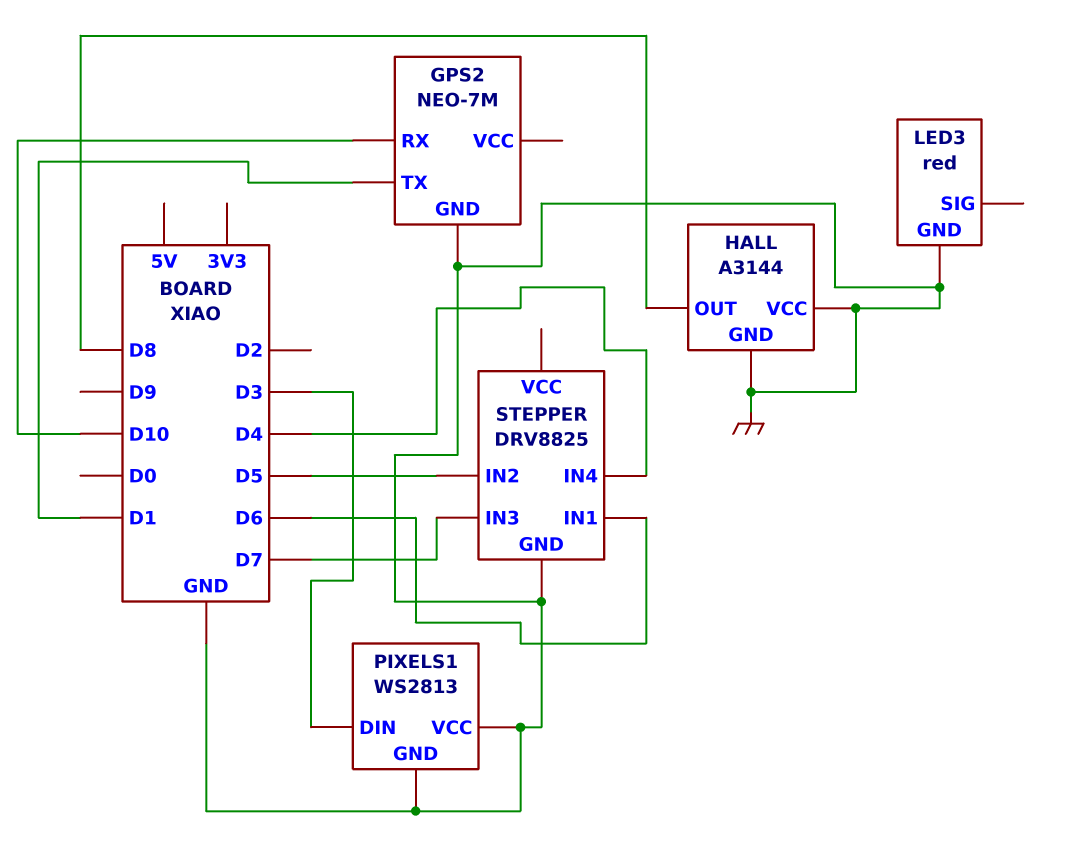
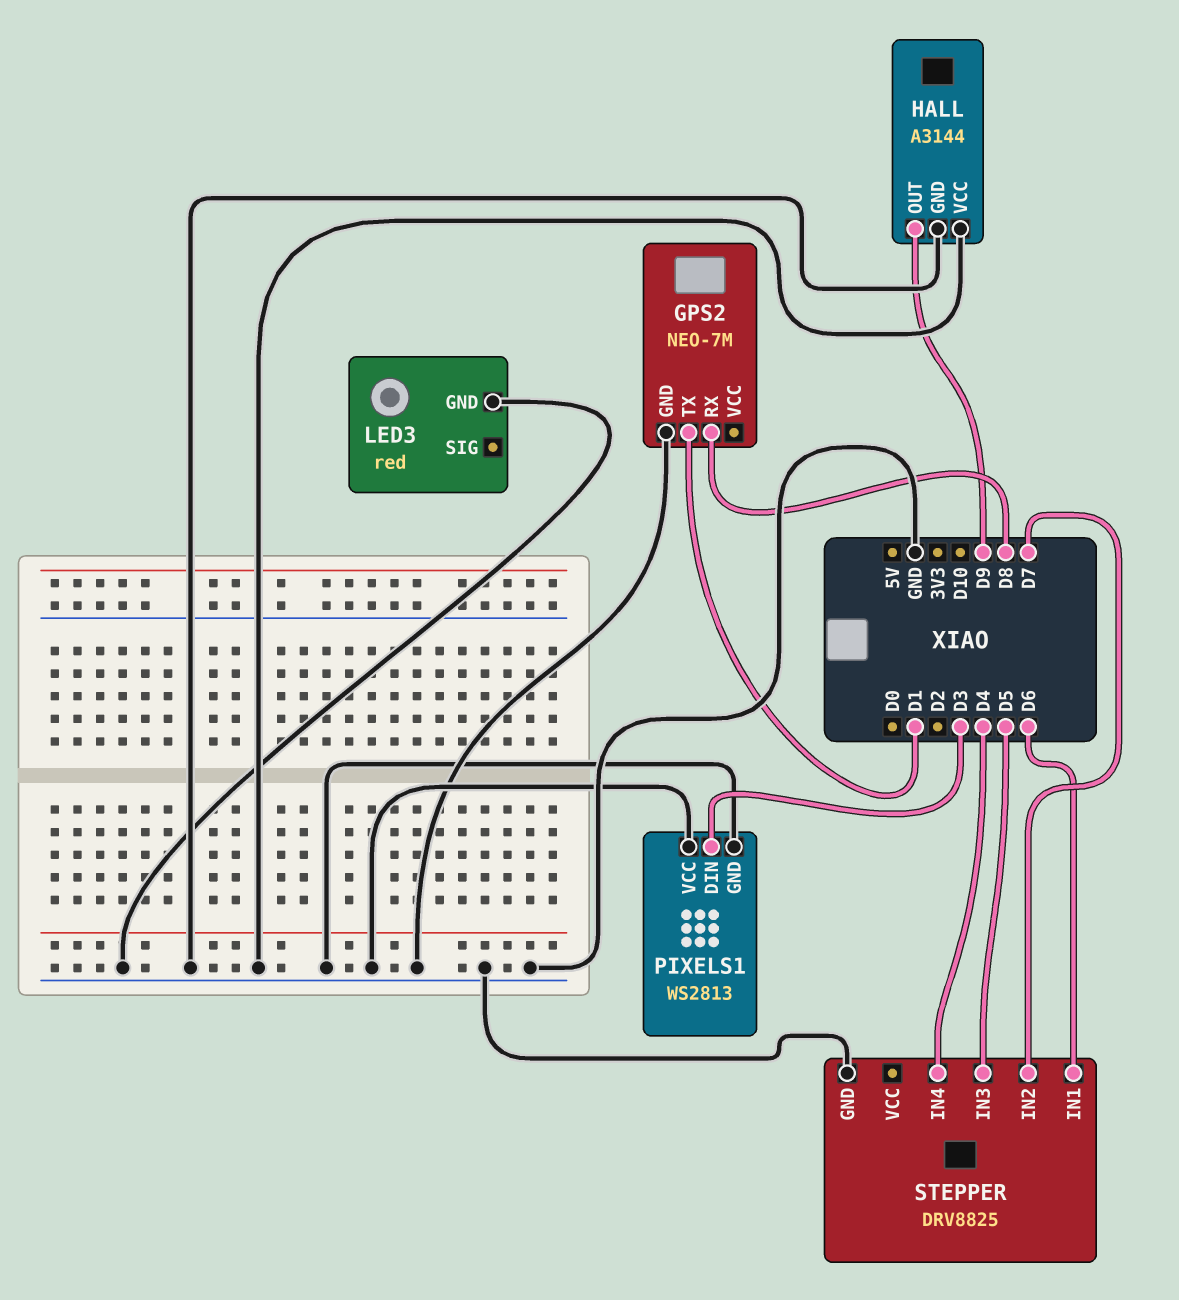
GPS2 pin RX: D10 -> D8
HALL pin OUT: D8 -> D9
STEPPER pin IN2: D5 -> D7
STEPPER pin IN3: D7 -> D5

